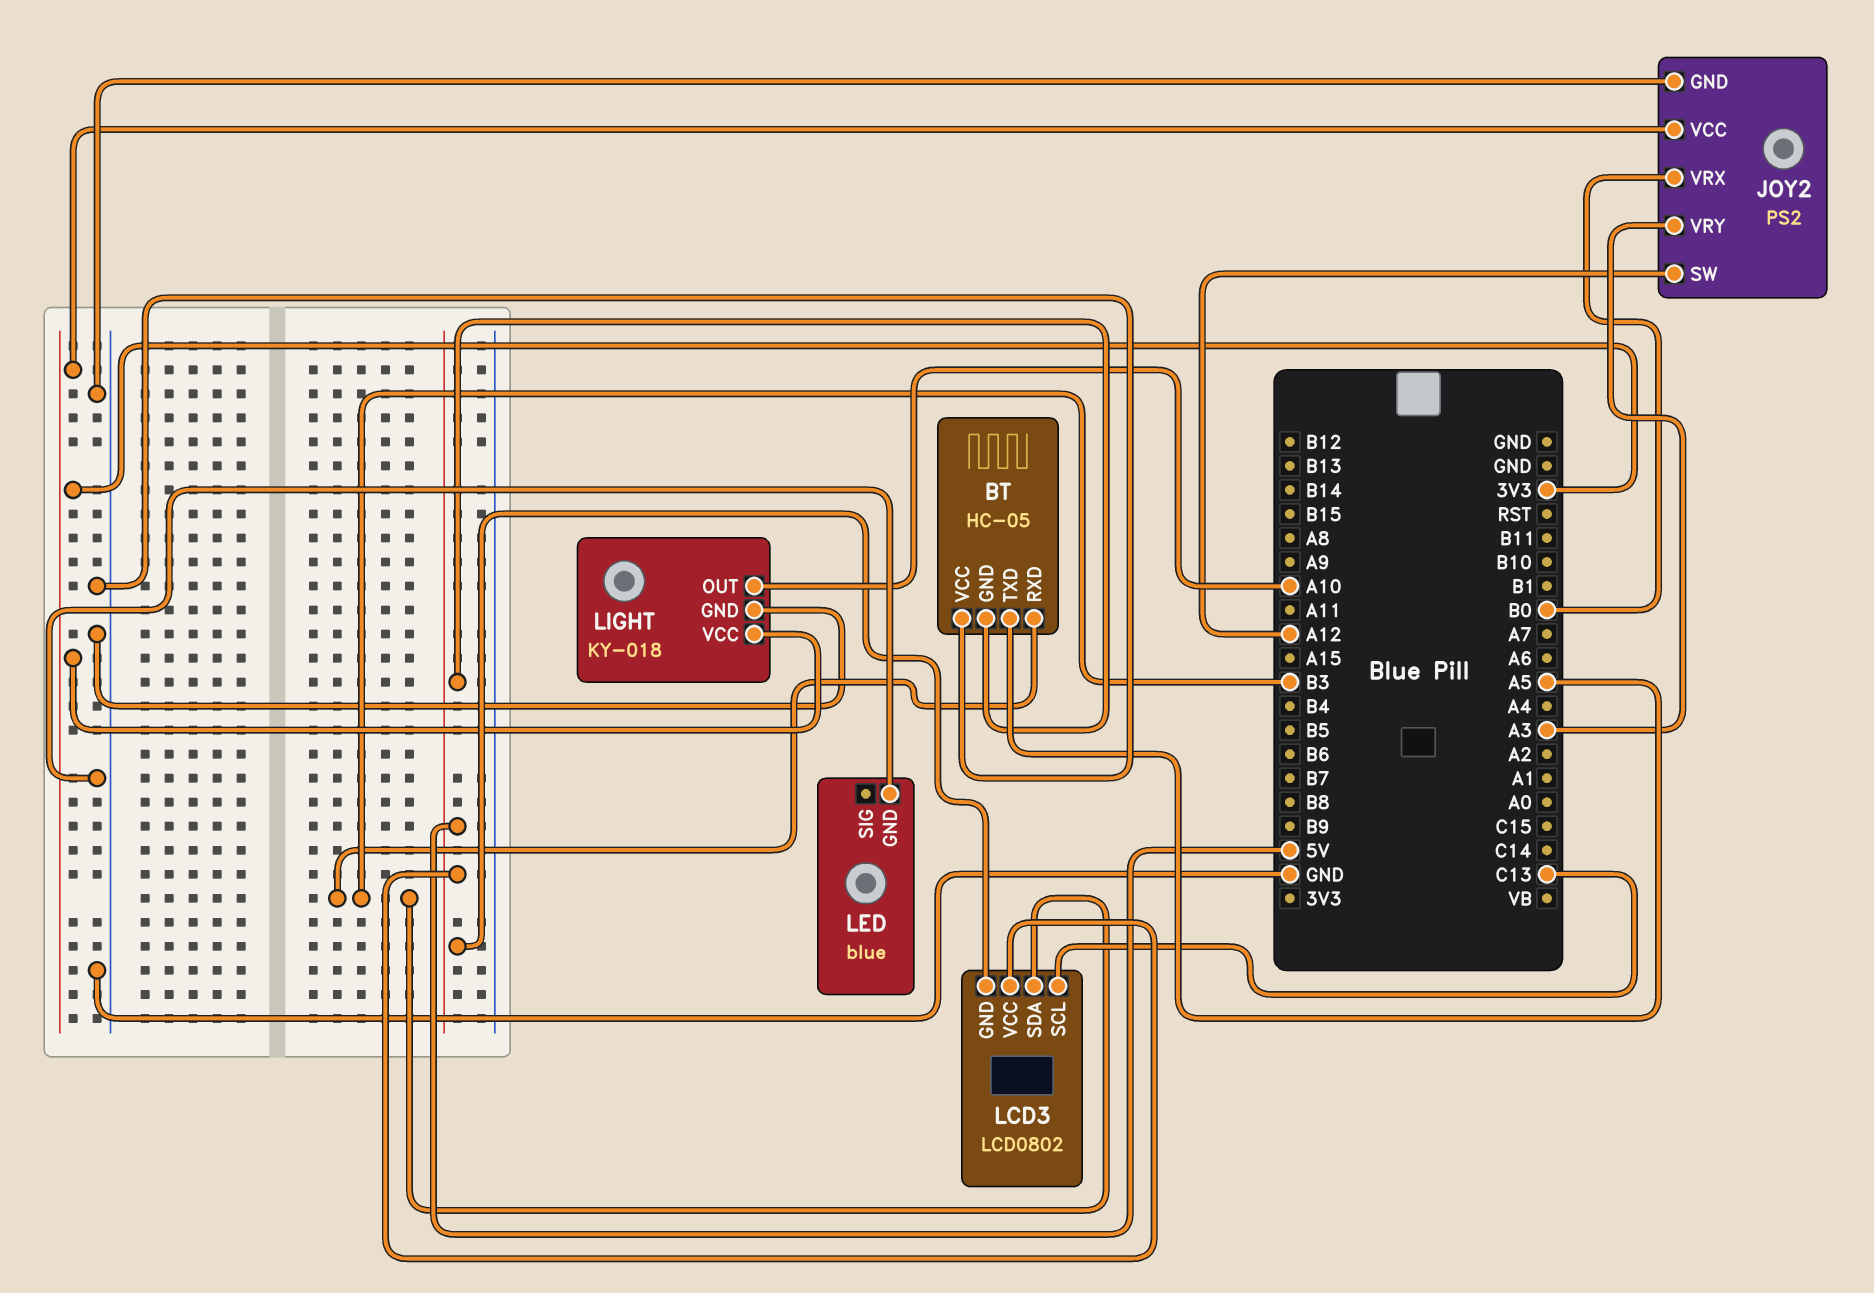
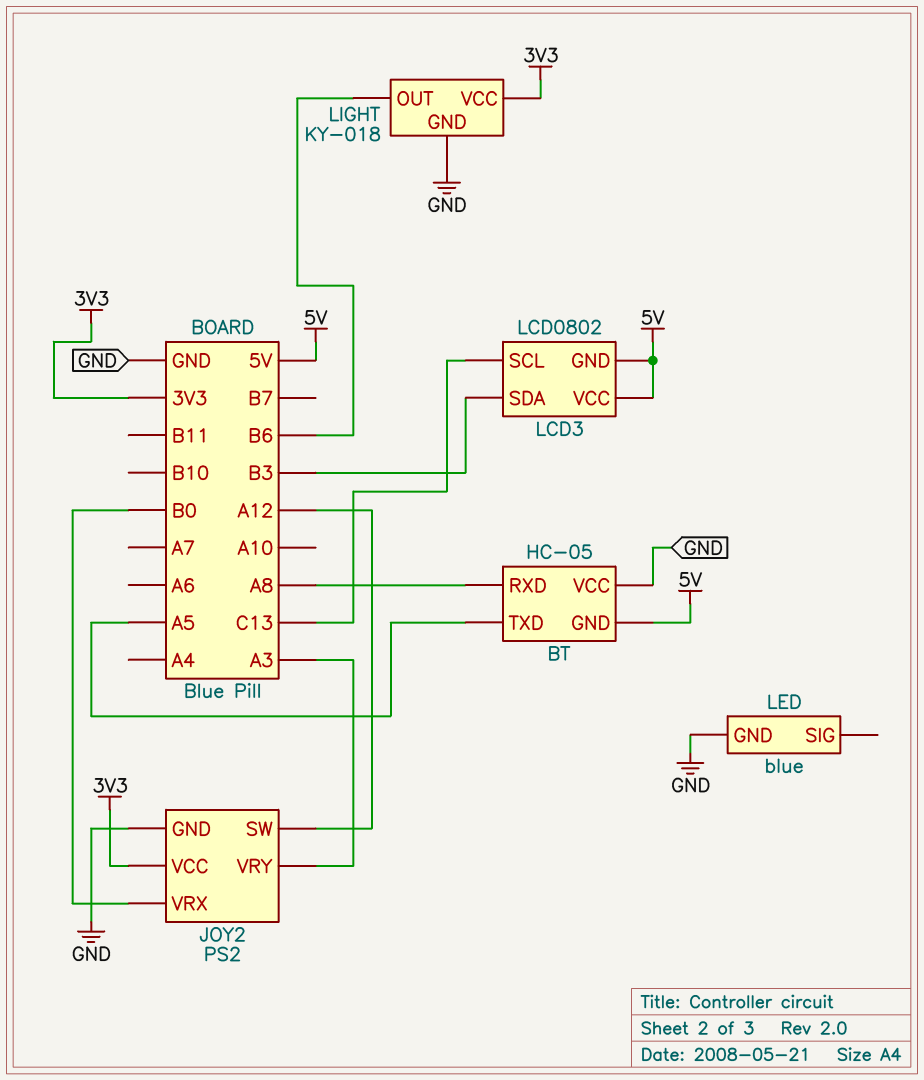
BT pin RXD: B3 -> A8
LIGHT pin OUT: A10 -> B6

